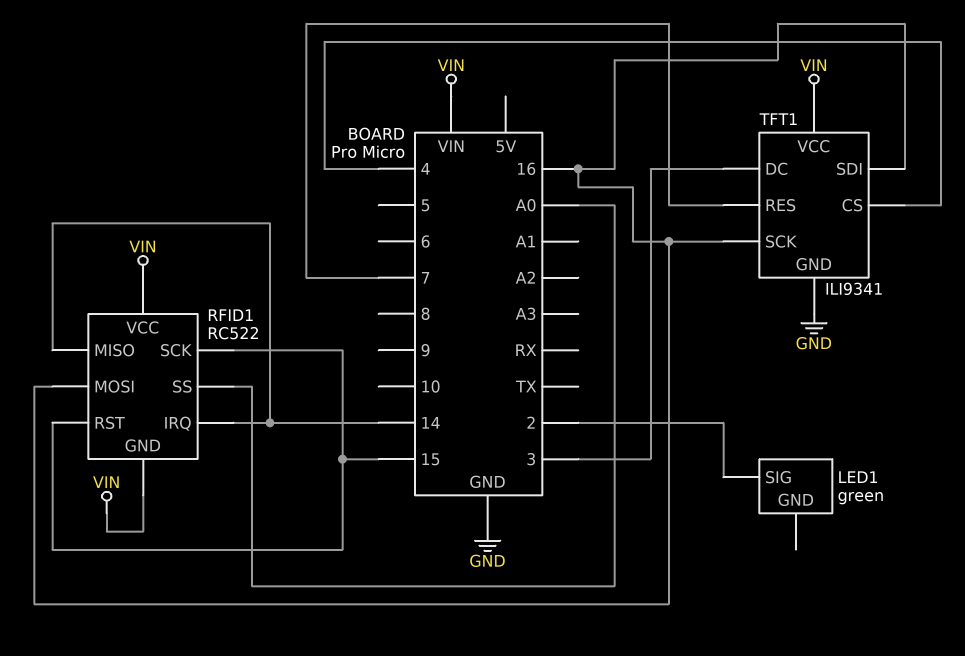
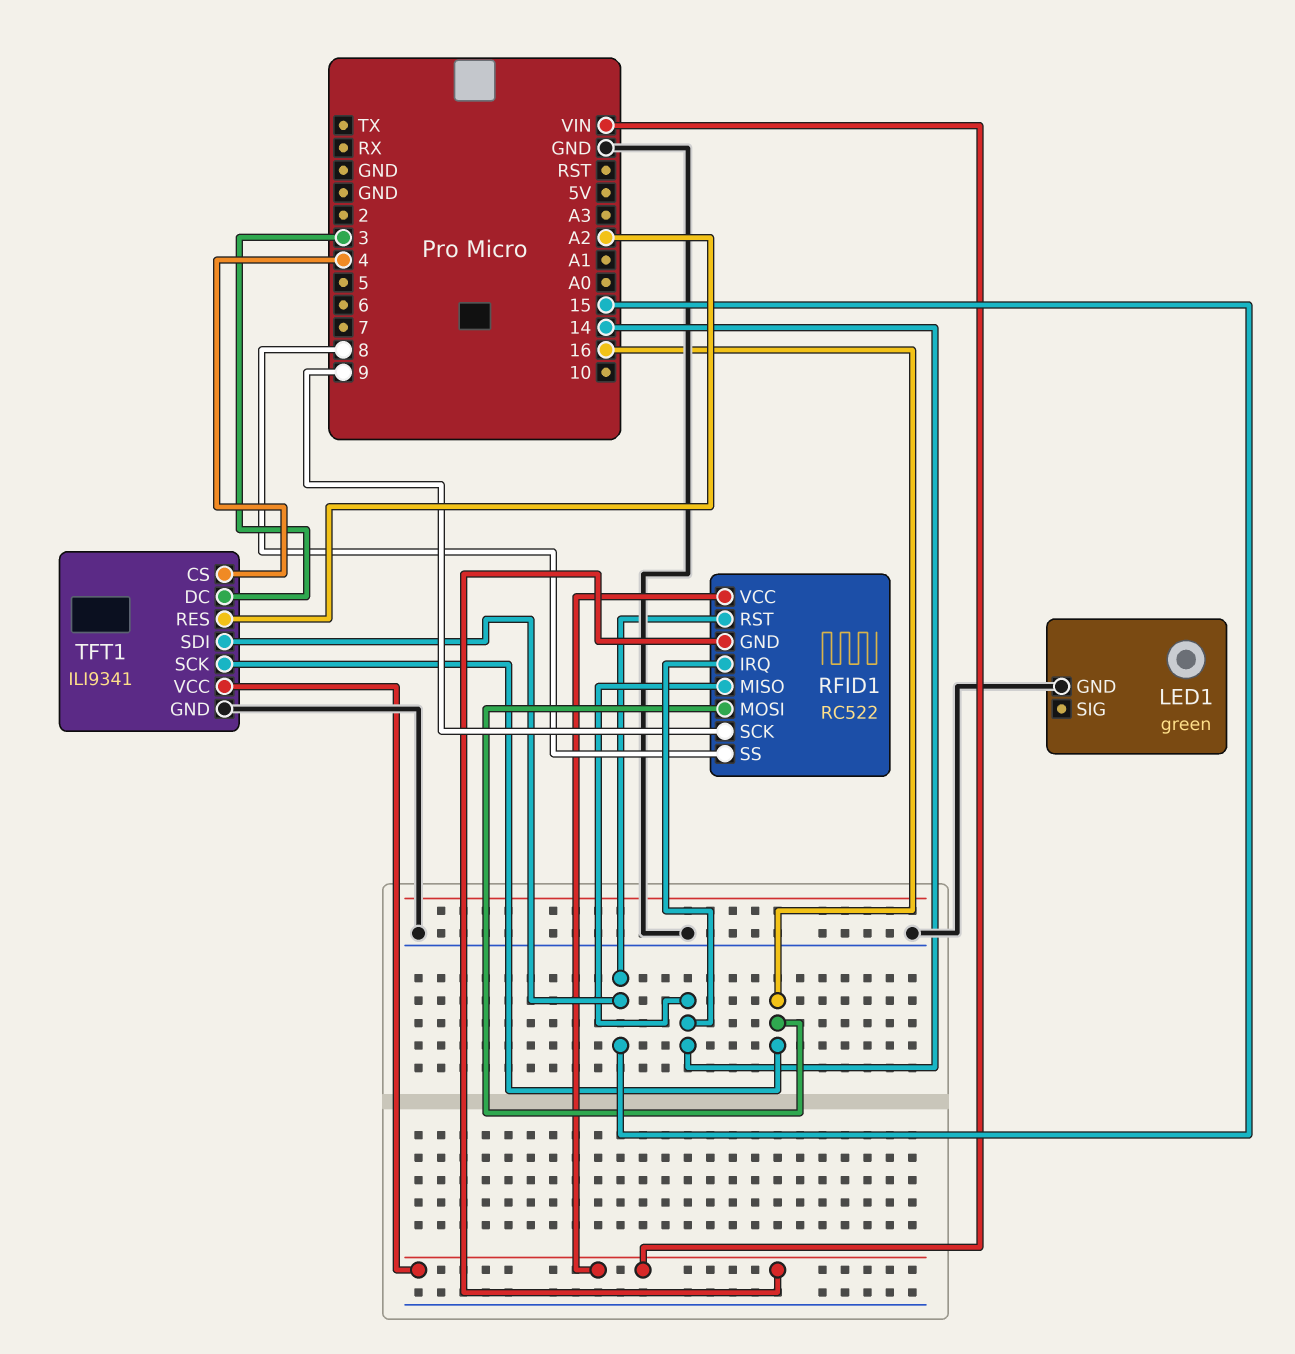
LED1 pin GND: none -> GND
LED1 pin SIG: 2 -> none
RFID1 pin SCK: 15 -> 9
RFID1 pin SS: A0 -> 8
TFT1 pin RES: 7 -> A2
TFT1 pin SDI: 16 -> 15

